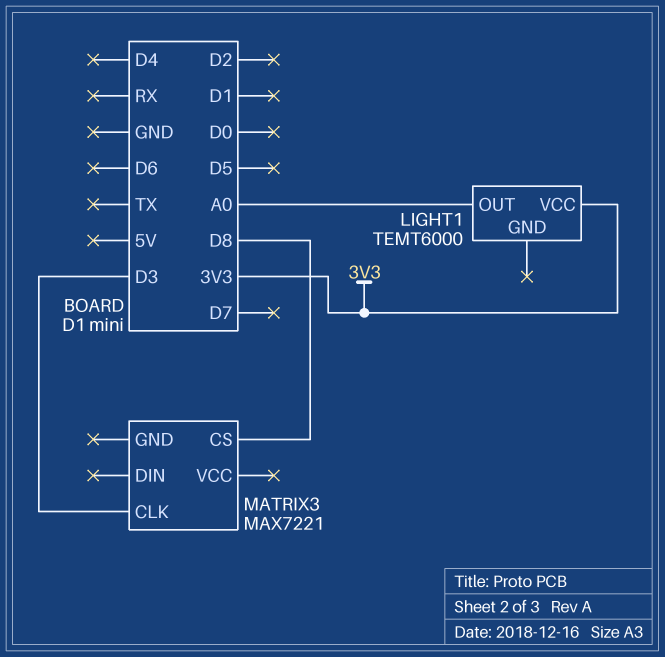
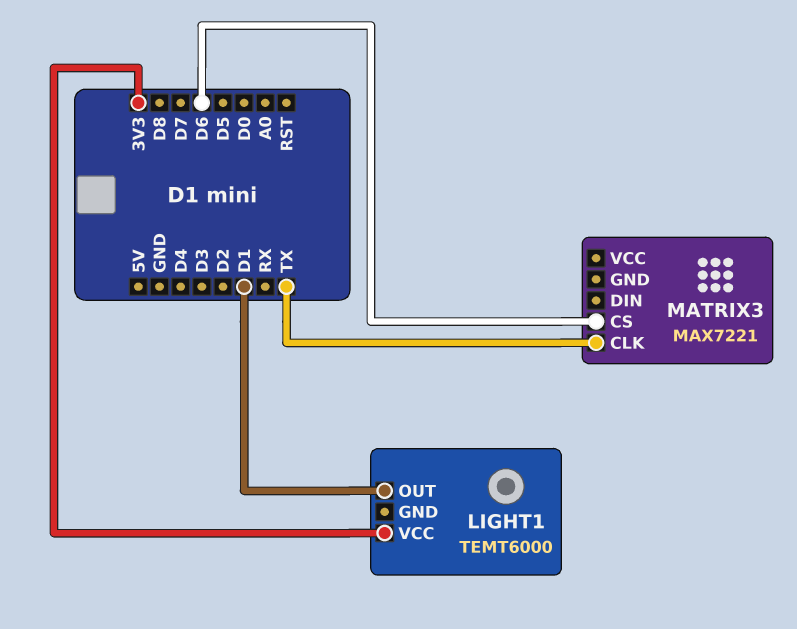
LIGHT1 pin OUT: A0 -> D1
MATRIX3 pin CLK: D3 -> TX
MATRIX3 pin CS: D8 -> D6

